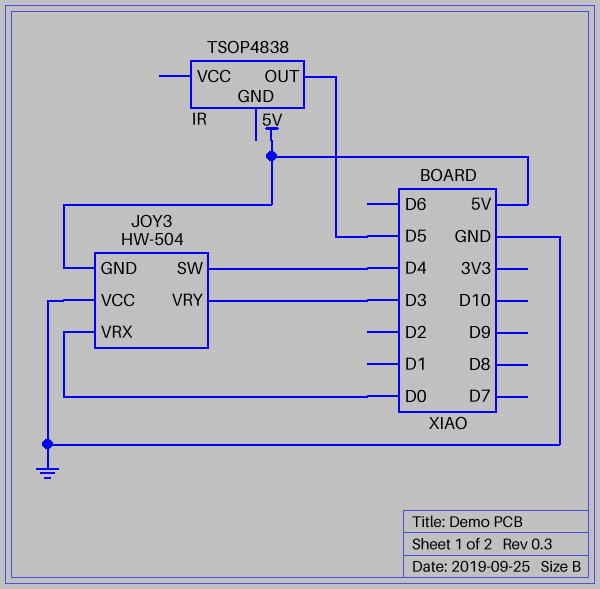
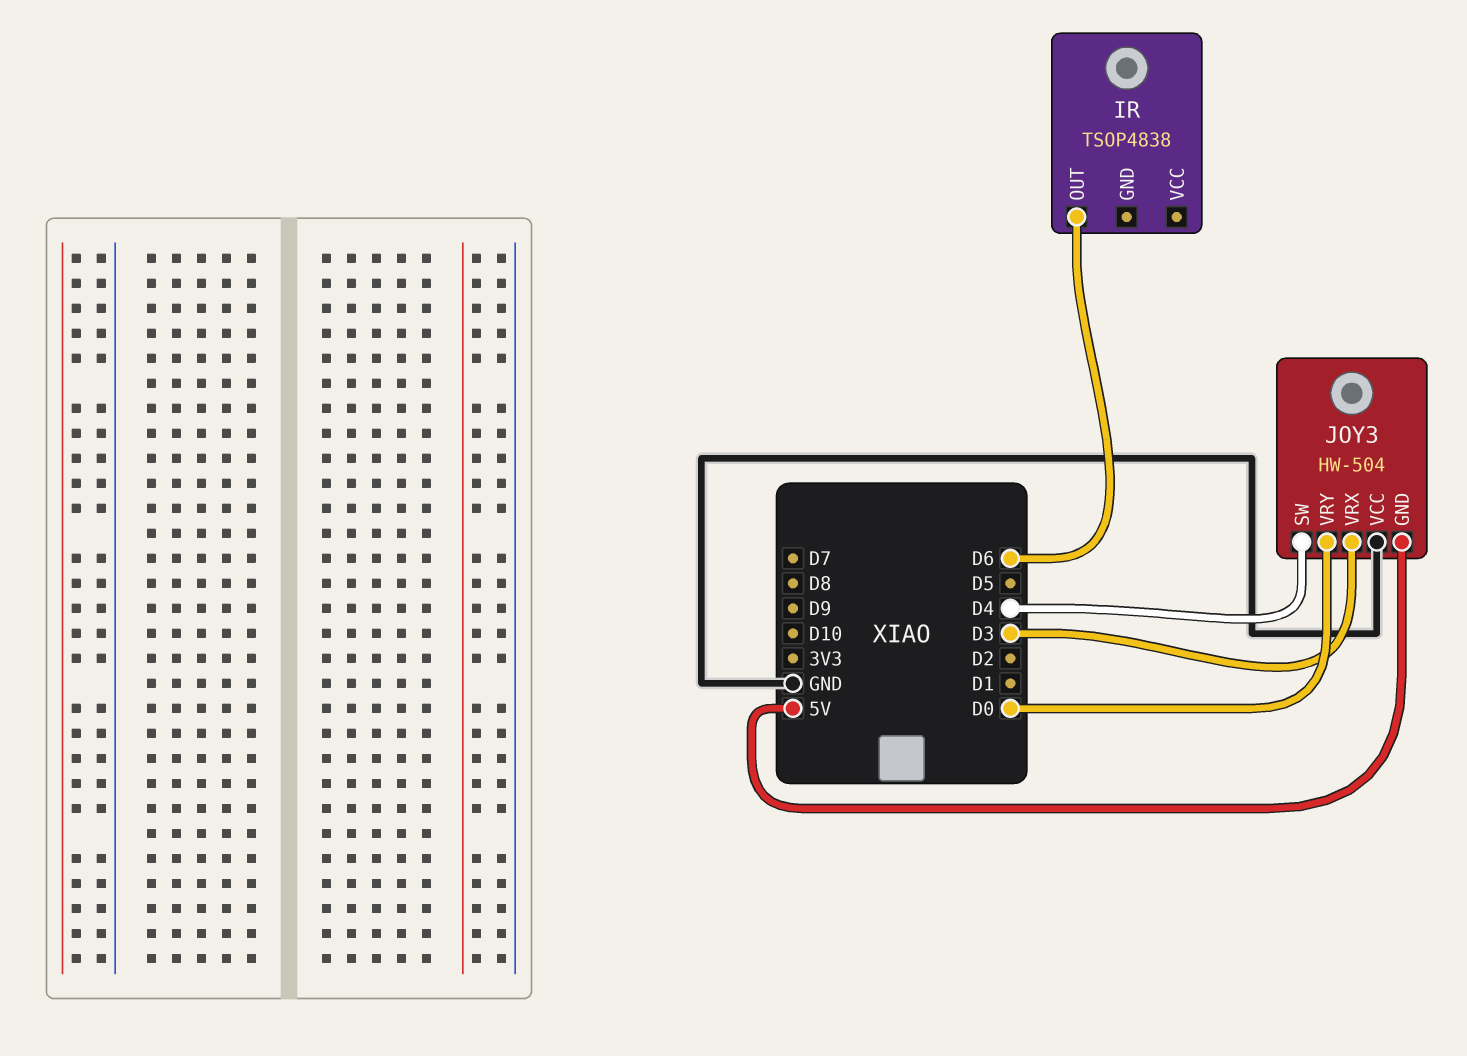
IR pin OUT: D5 -> D6
JOY3 pin VRX: D0 -> D3
JOY3 pin VRY: D3 -> D0

